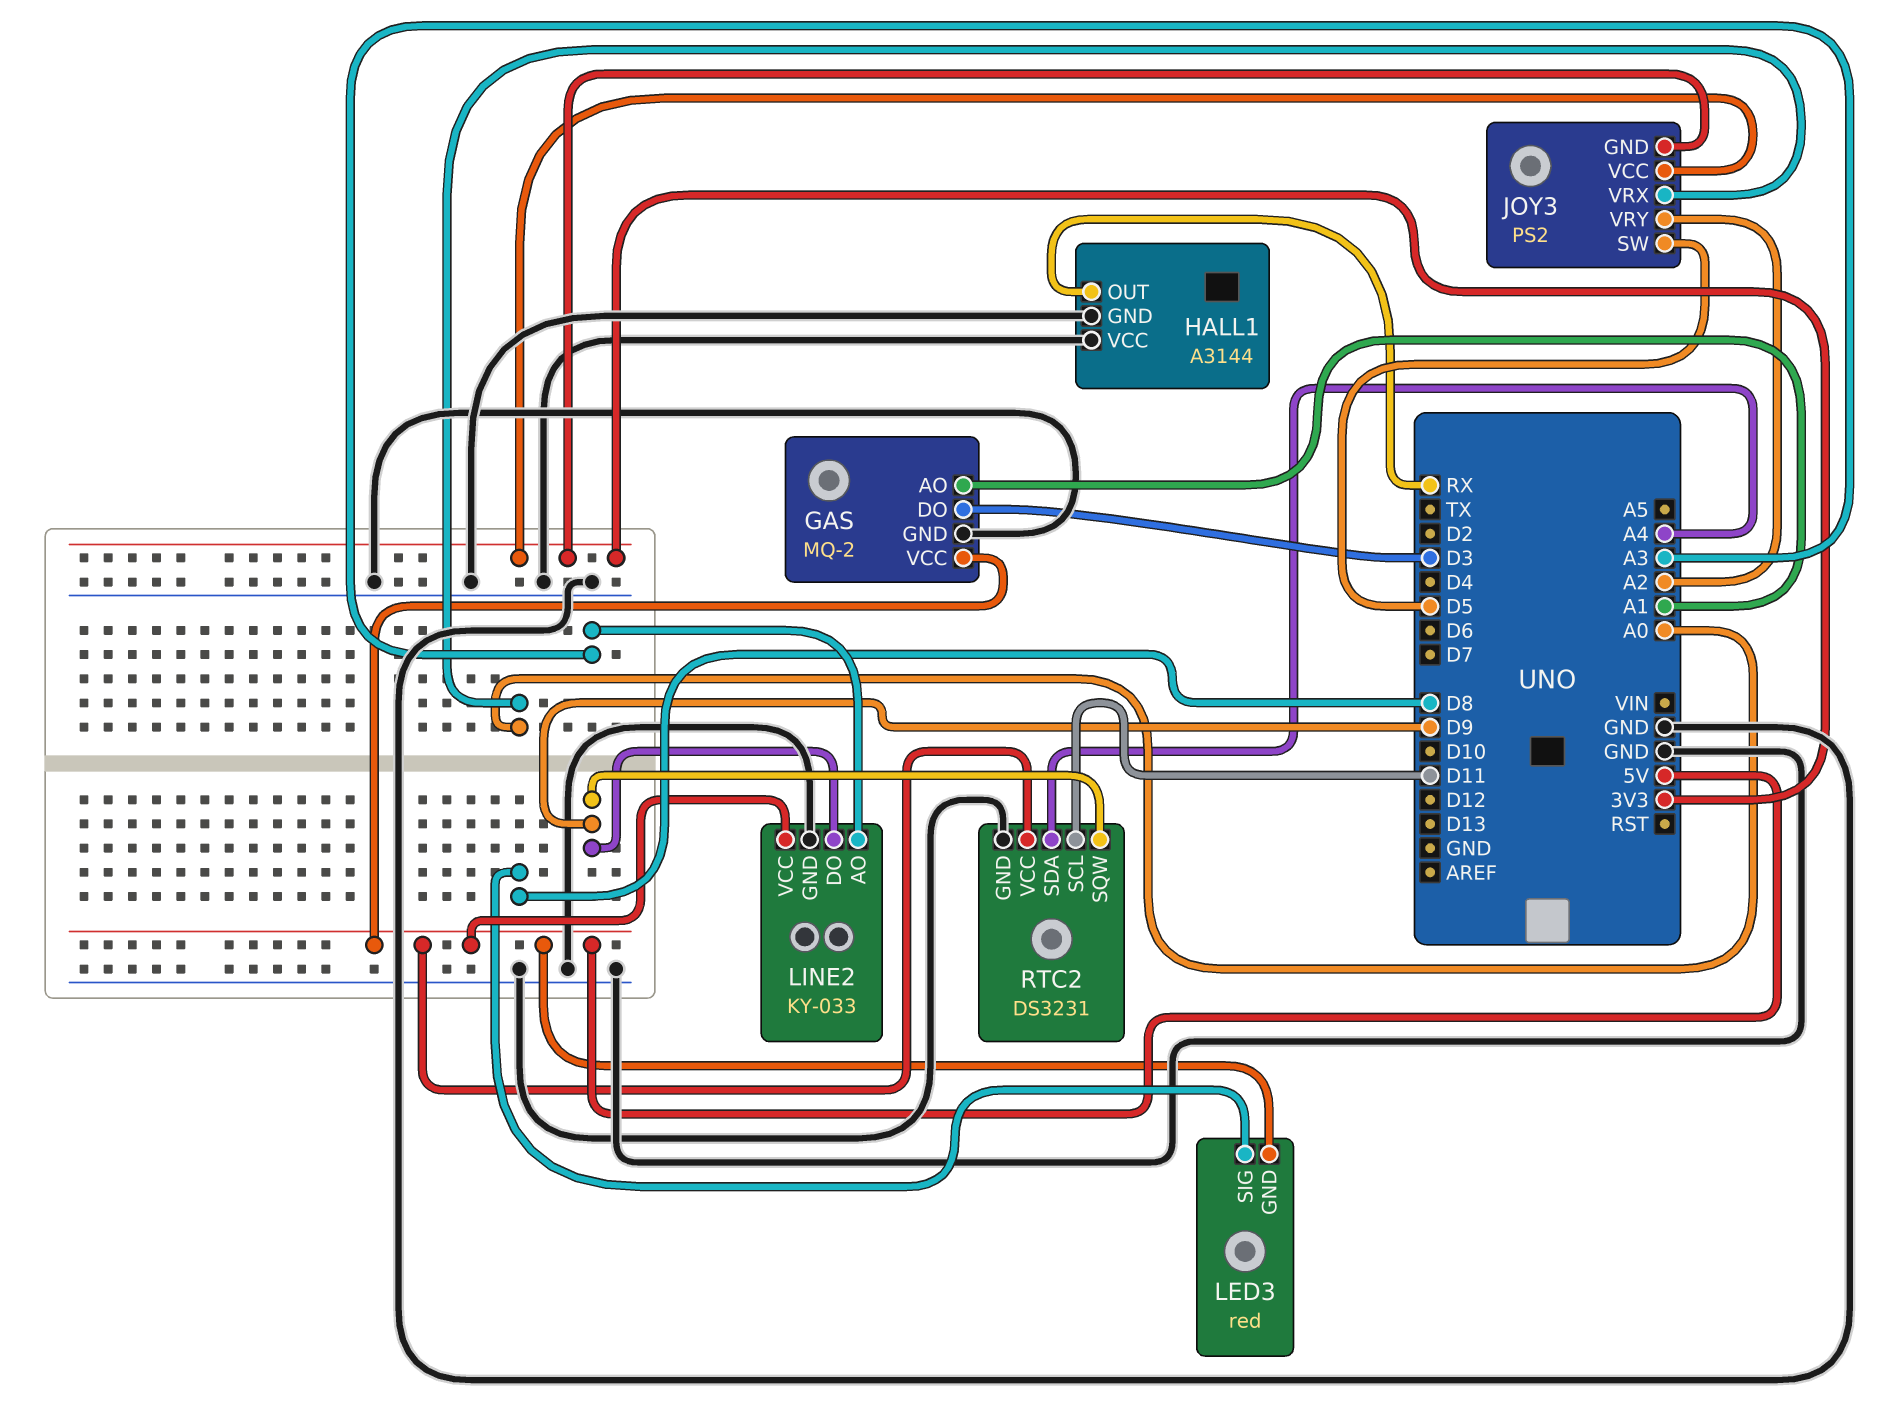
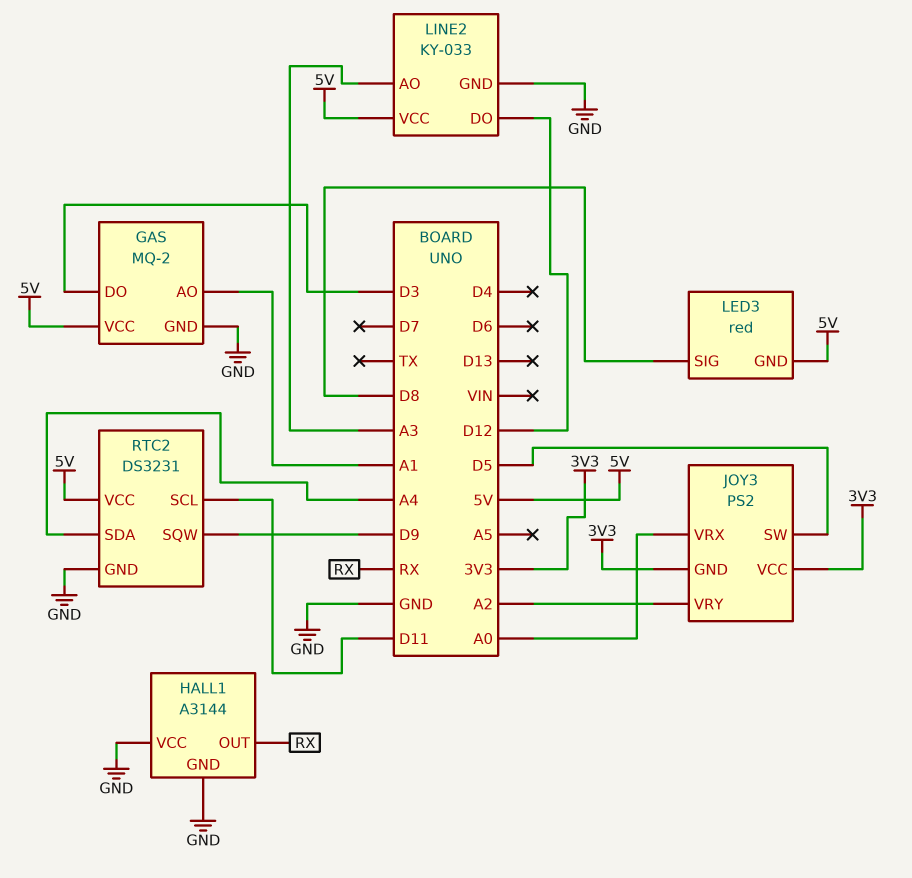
LINE2 pin DO: D9 -> D12

